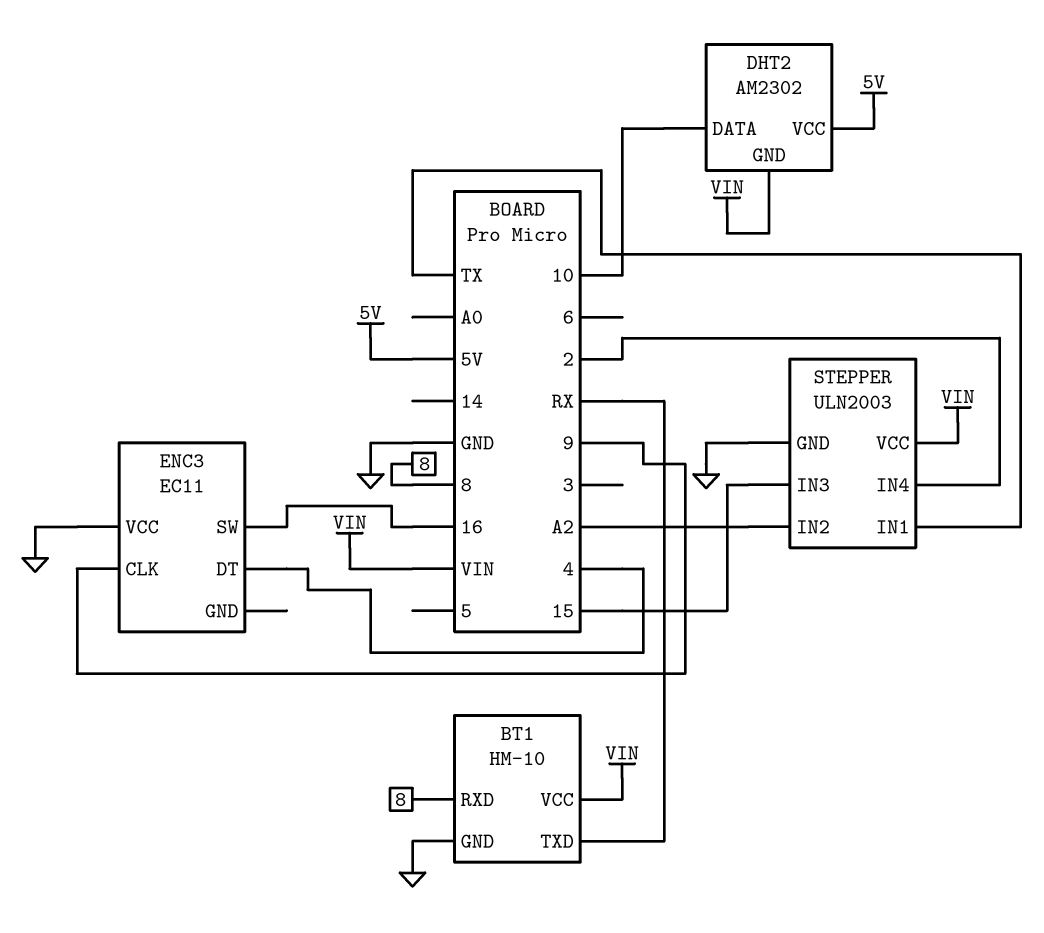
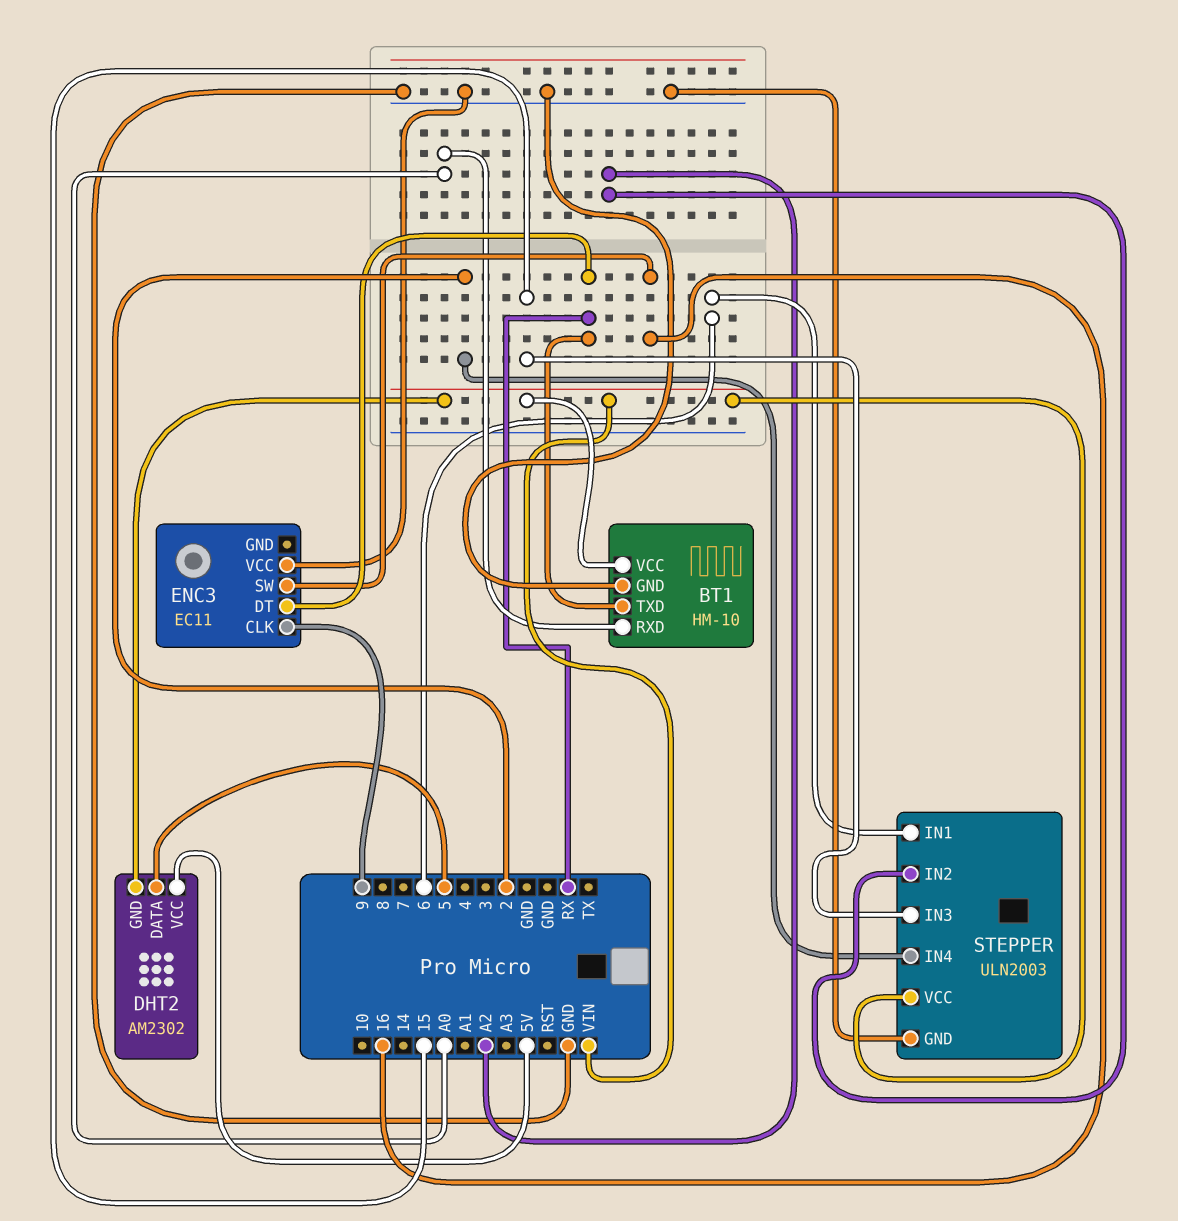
BT1 pin RXD: 8 -> A0
DHT2 pin DATA: 10 -> 5
ENC3 pin DT: 4 -> RX
STEPPER pin IN1: TX -> 6

